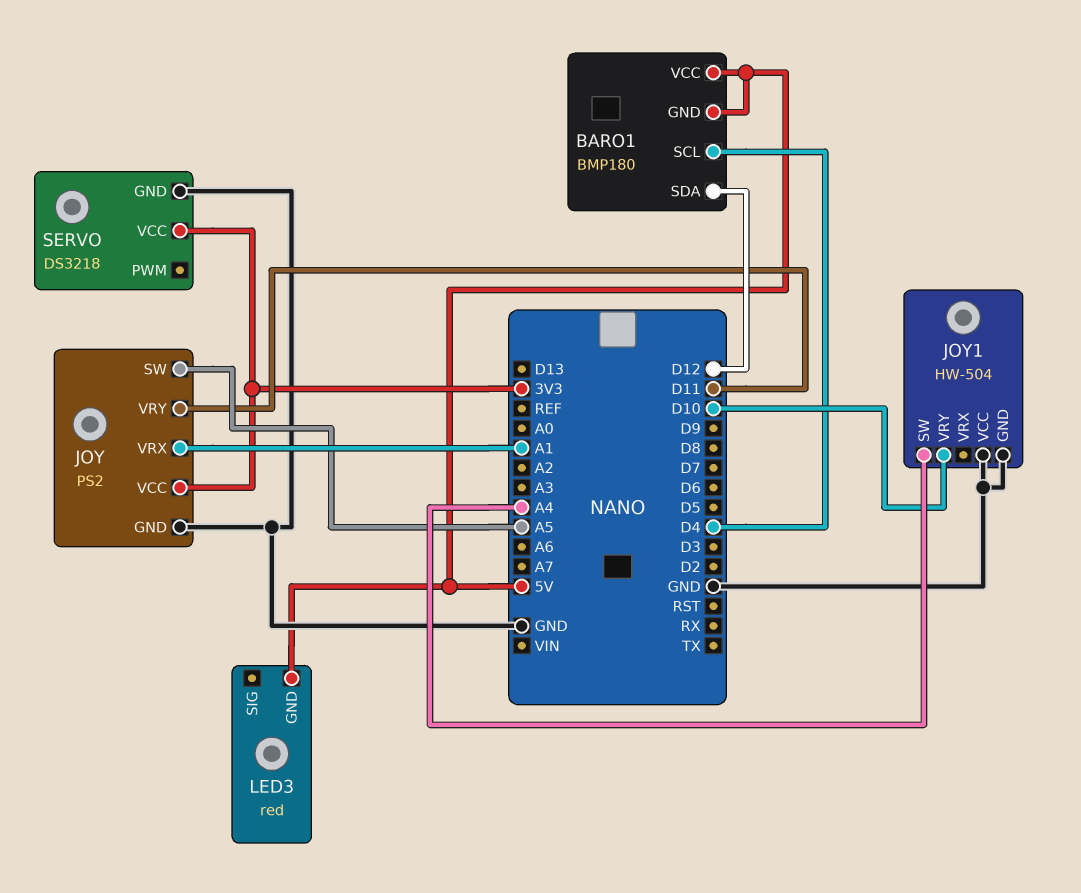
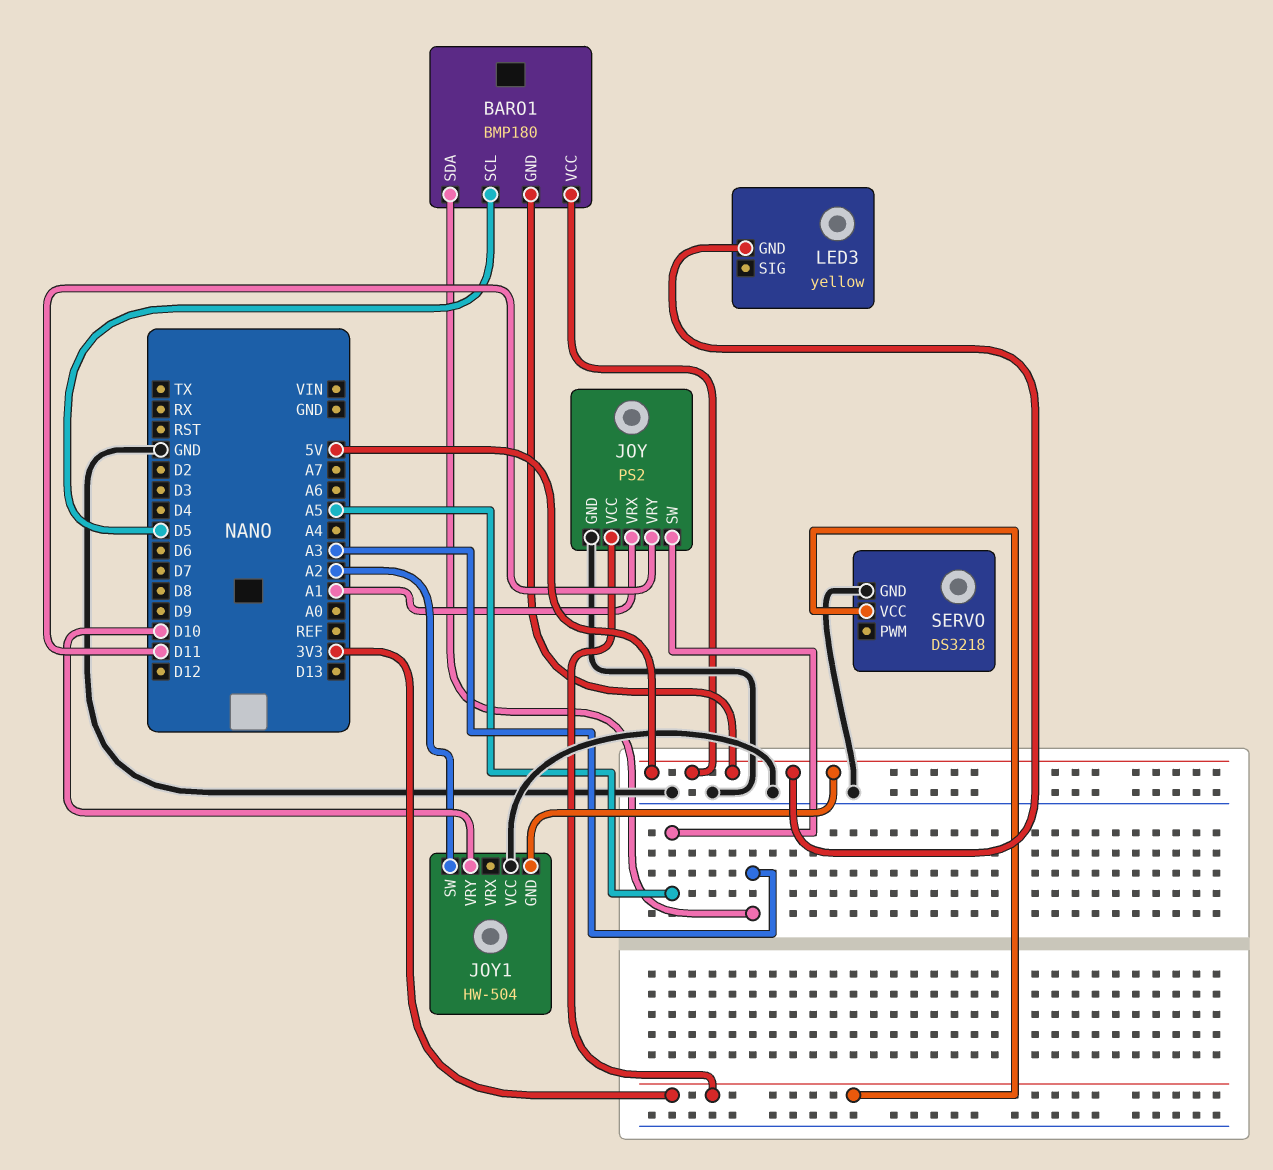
BARO1 pin SCL: D4 -> D5
BARO1 pin SDA: D12 -> A3
JOY1 pin GND: GND -> 5V
JOY1 pin SW: A4 -> A2
LED3: red -> yellow

